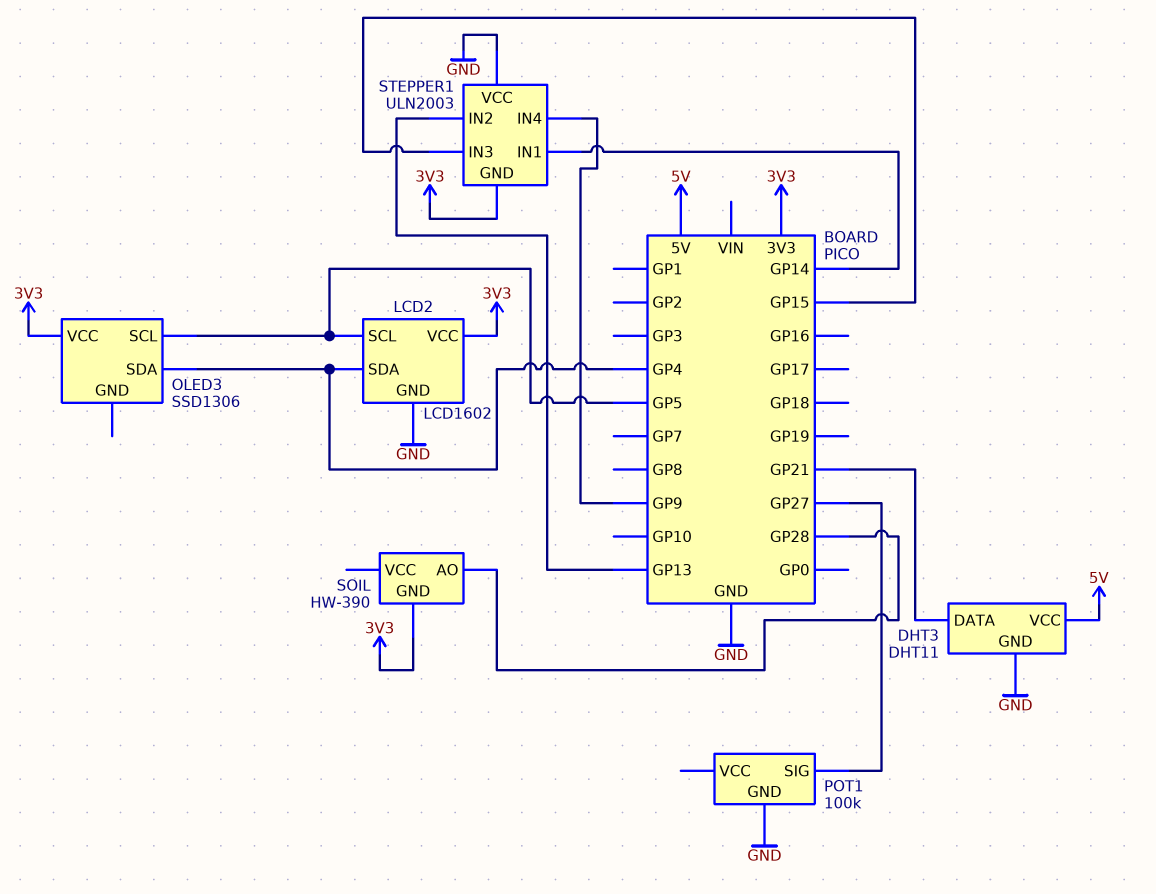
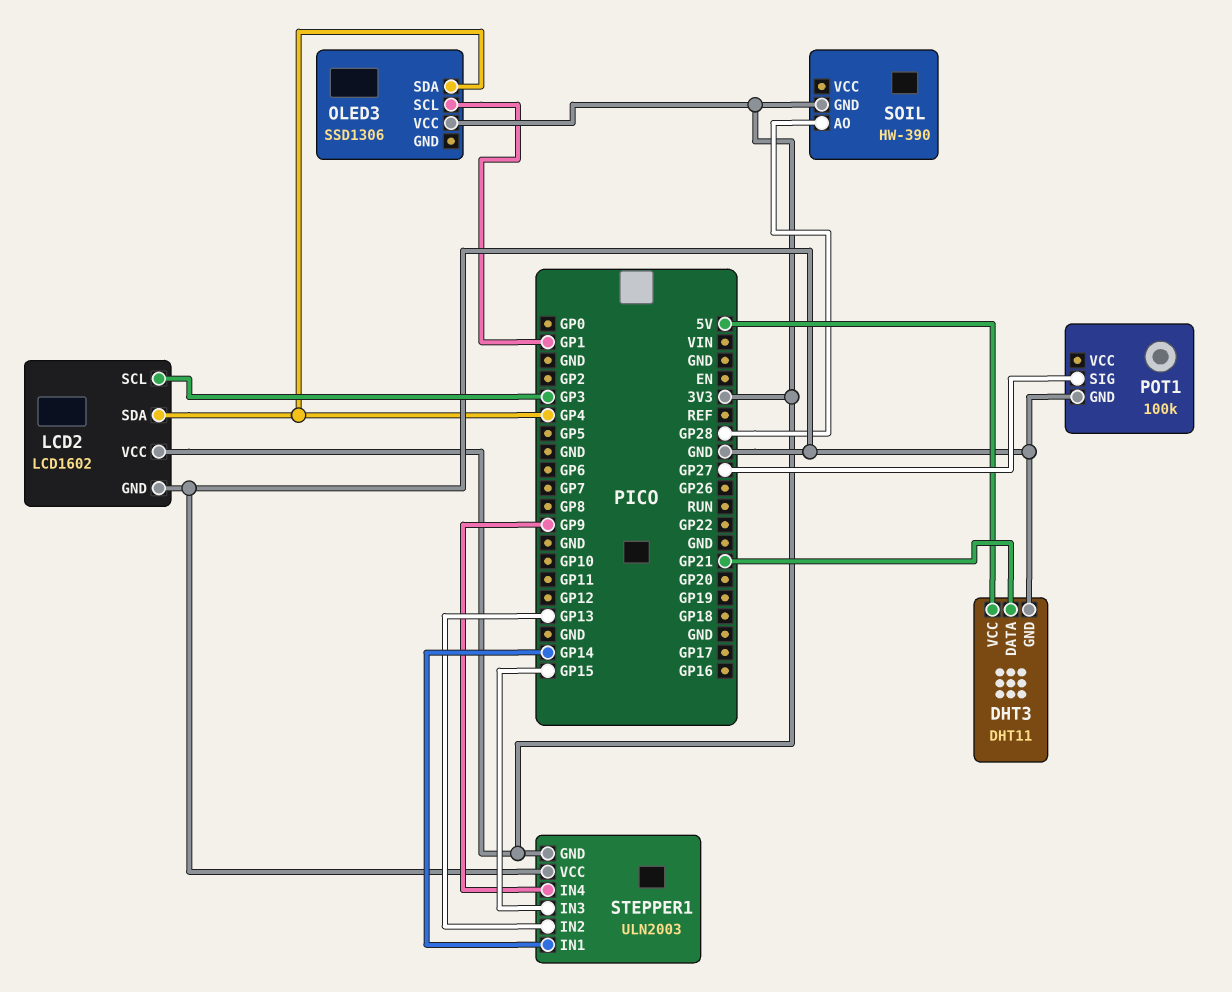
LCD2 pin SCL: GP5 -> GP3
OLED3 pin SCL: GP5 -> GP1

